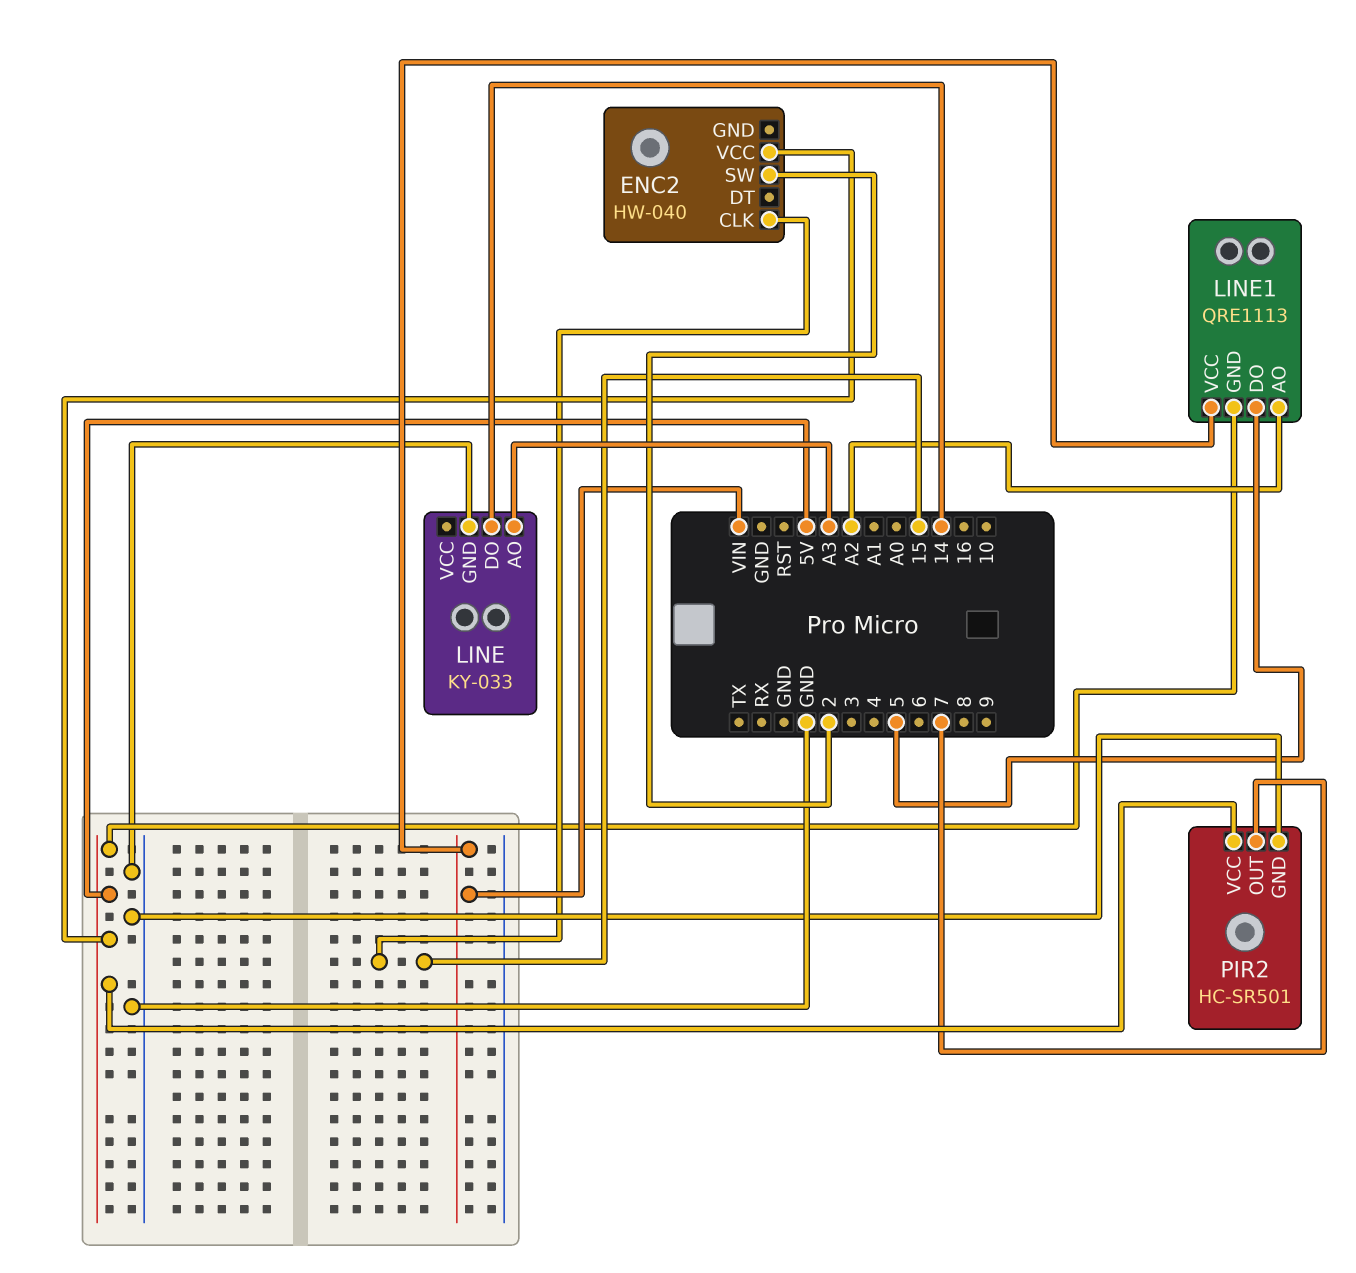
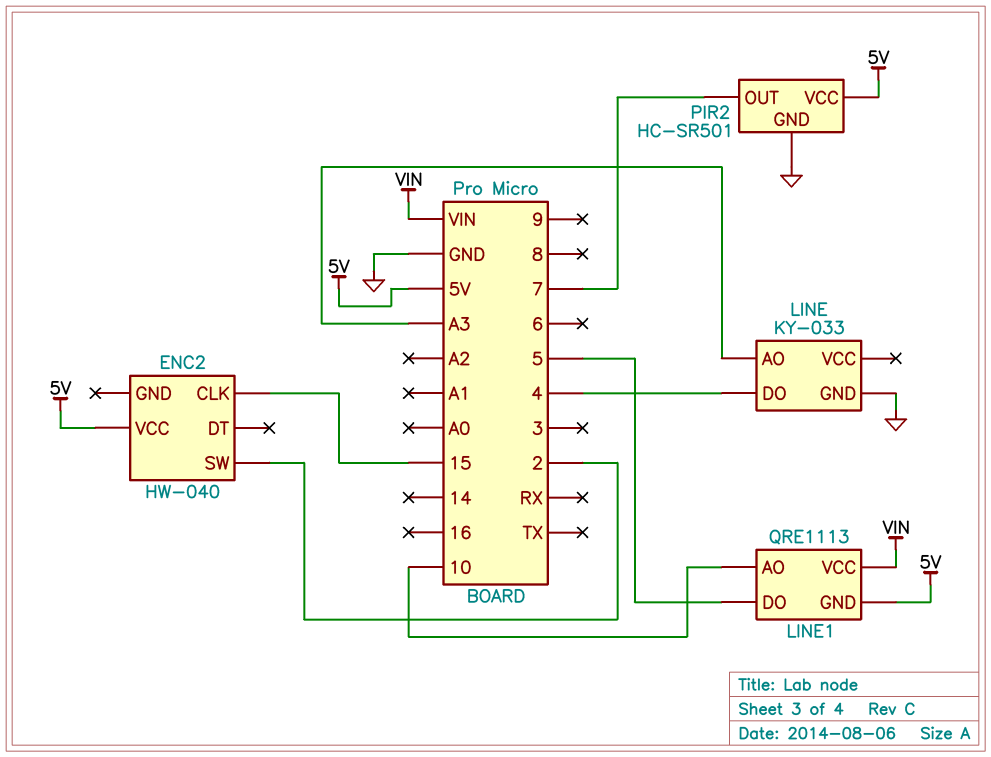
LINE pin DO: 14 -> 4
LINE1 pin AO: A2 -> 10

